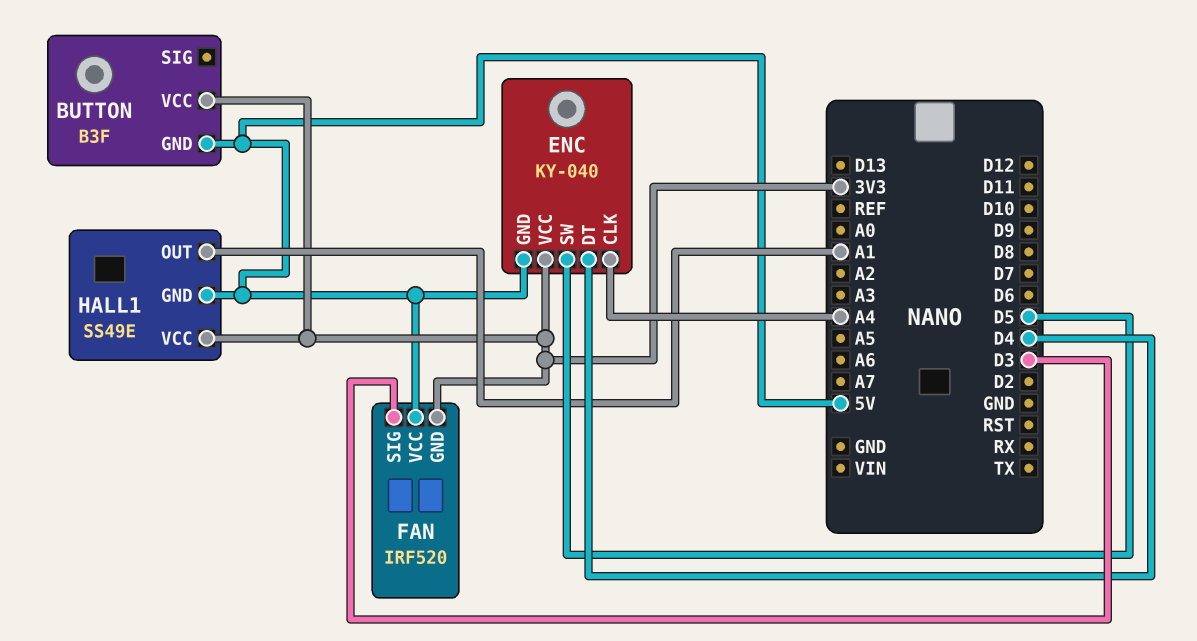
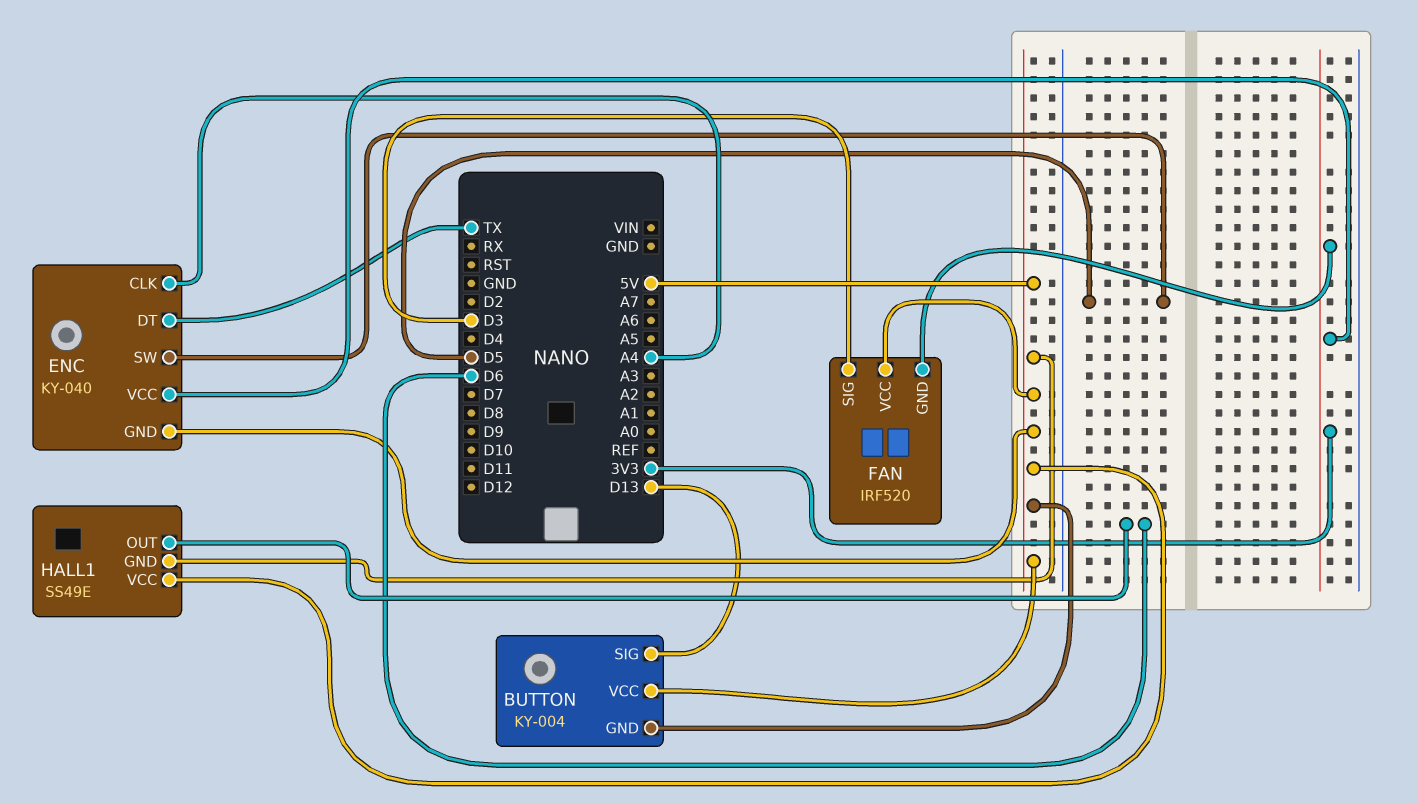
BUTTON: B3F -> KY-004
BUTTON pin SIG: none -> D13
BUTTON pin VCC: 3V3 -> 5V
ENC pin DT: D4 -> TX
HALL1 pin OUT: A1 -> D6
HALL1 pin VCC: 3V3 -> 5V

